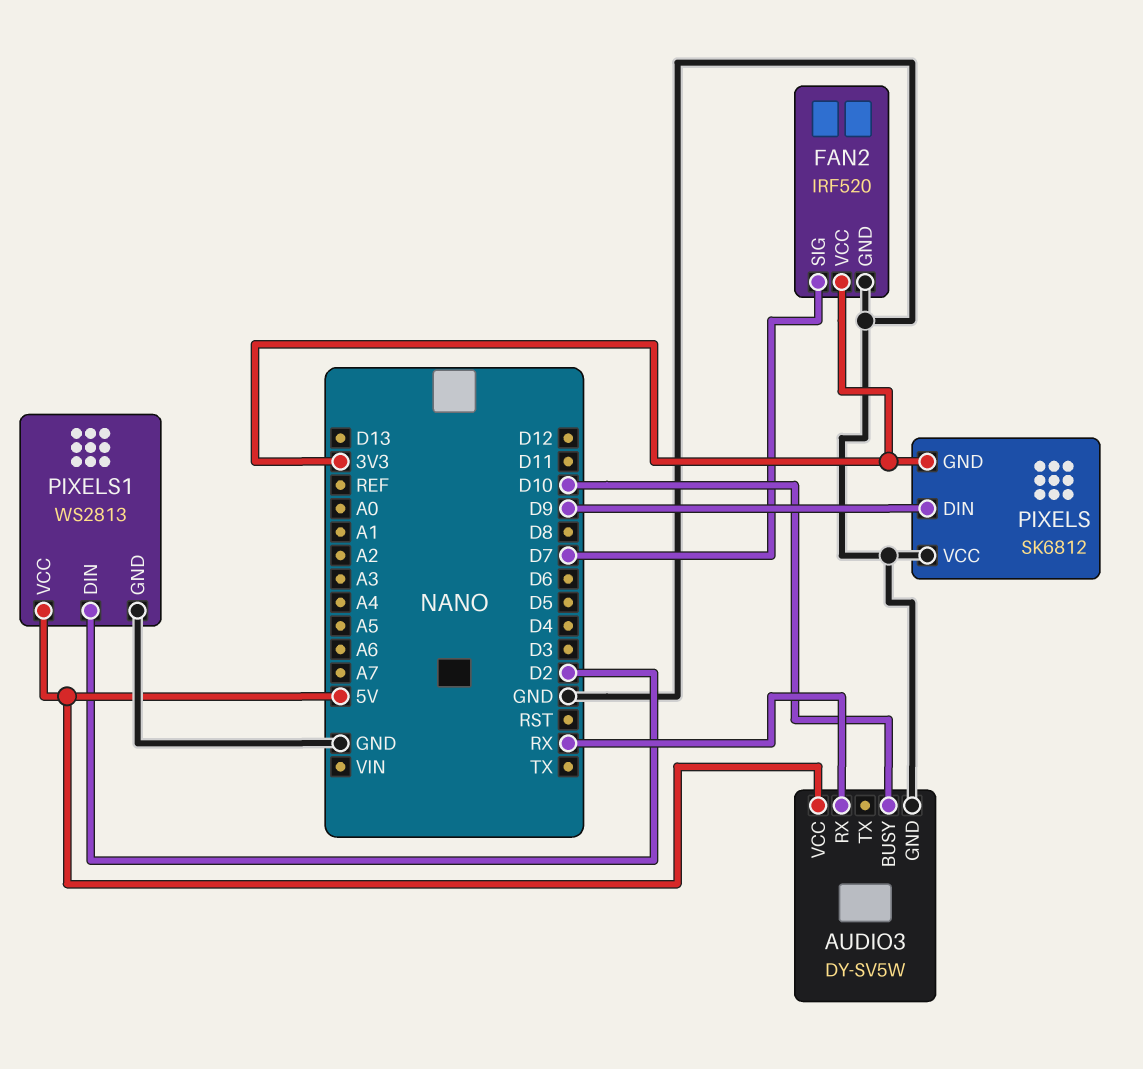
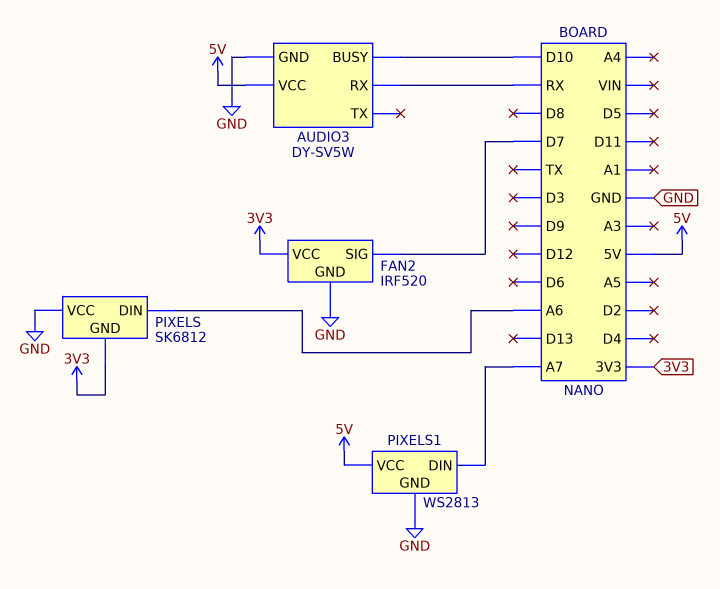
PIXELS pin DIN: D9 -> A6
PIXELS1 pin DIN: D2 -> A7

